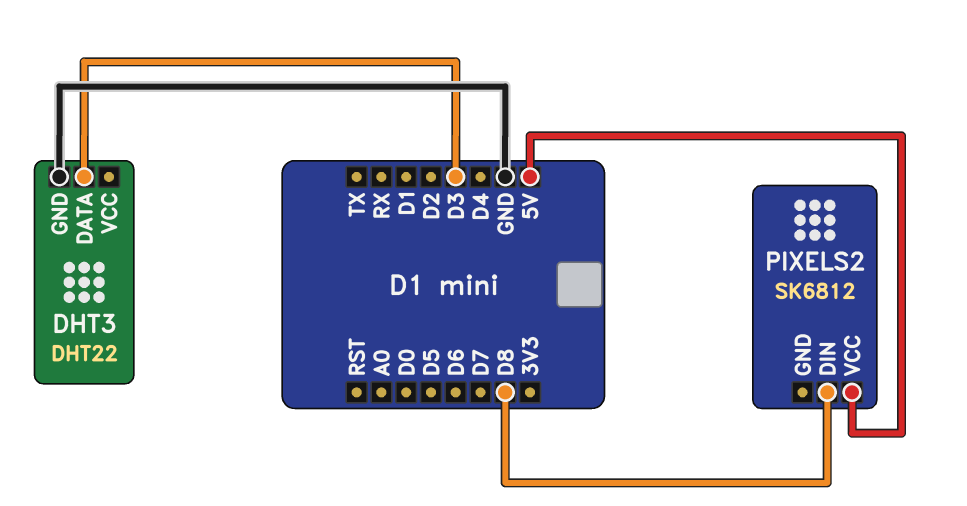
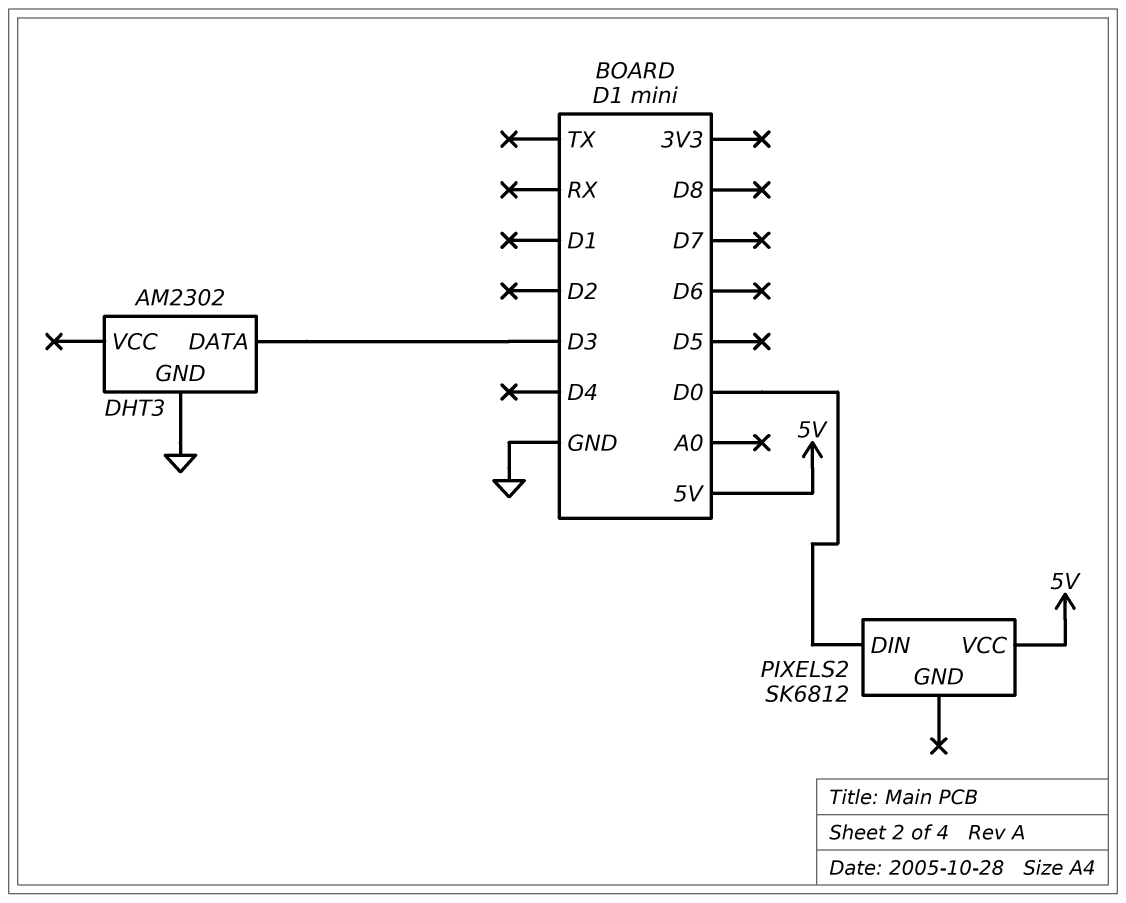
DHT3: DHT22 -> AM2302
PIXELS2 pin DIN: D8 -> D0

